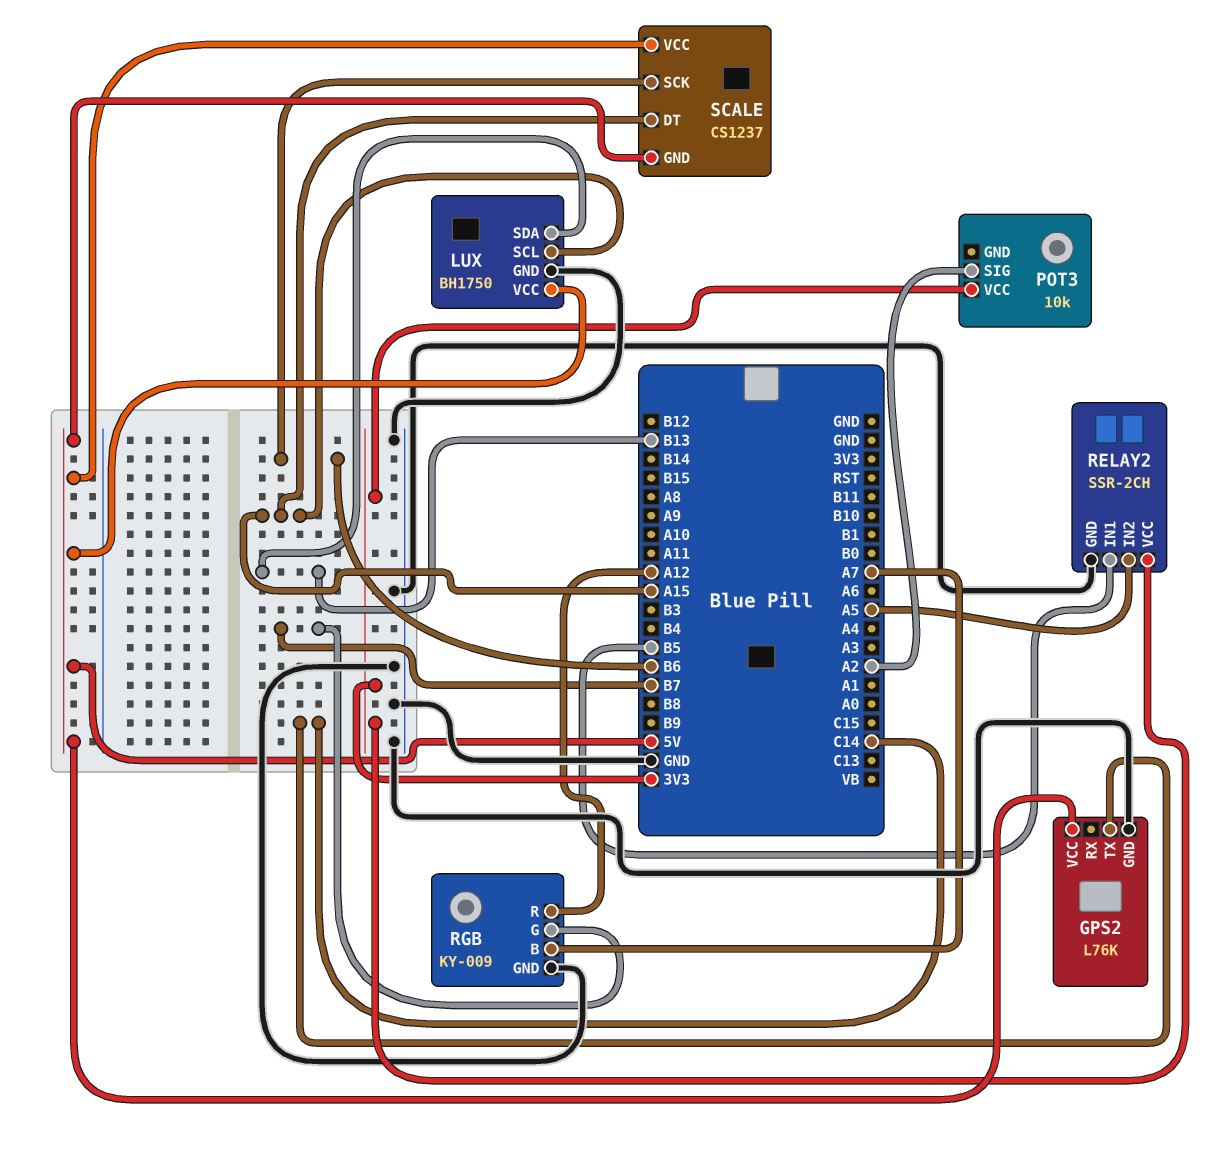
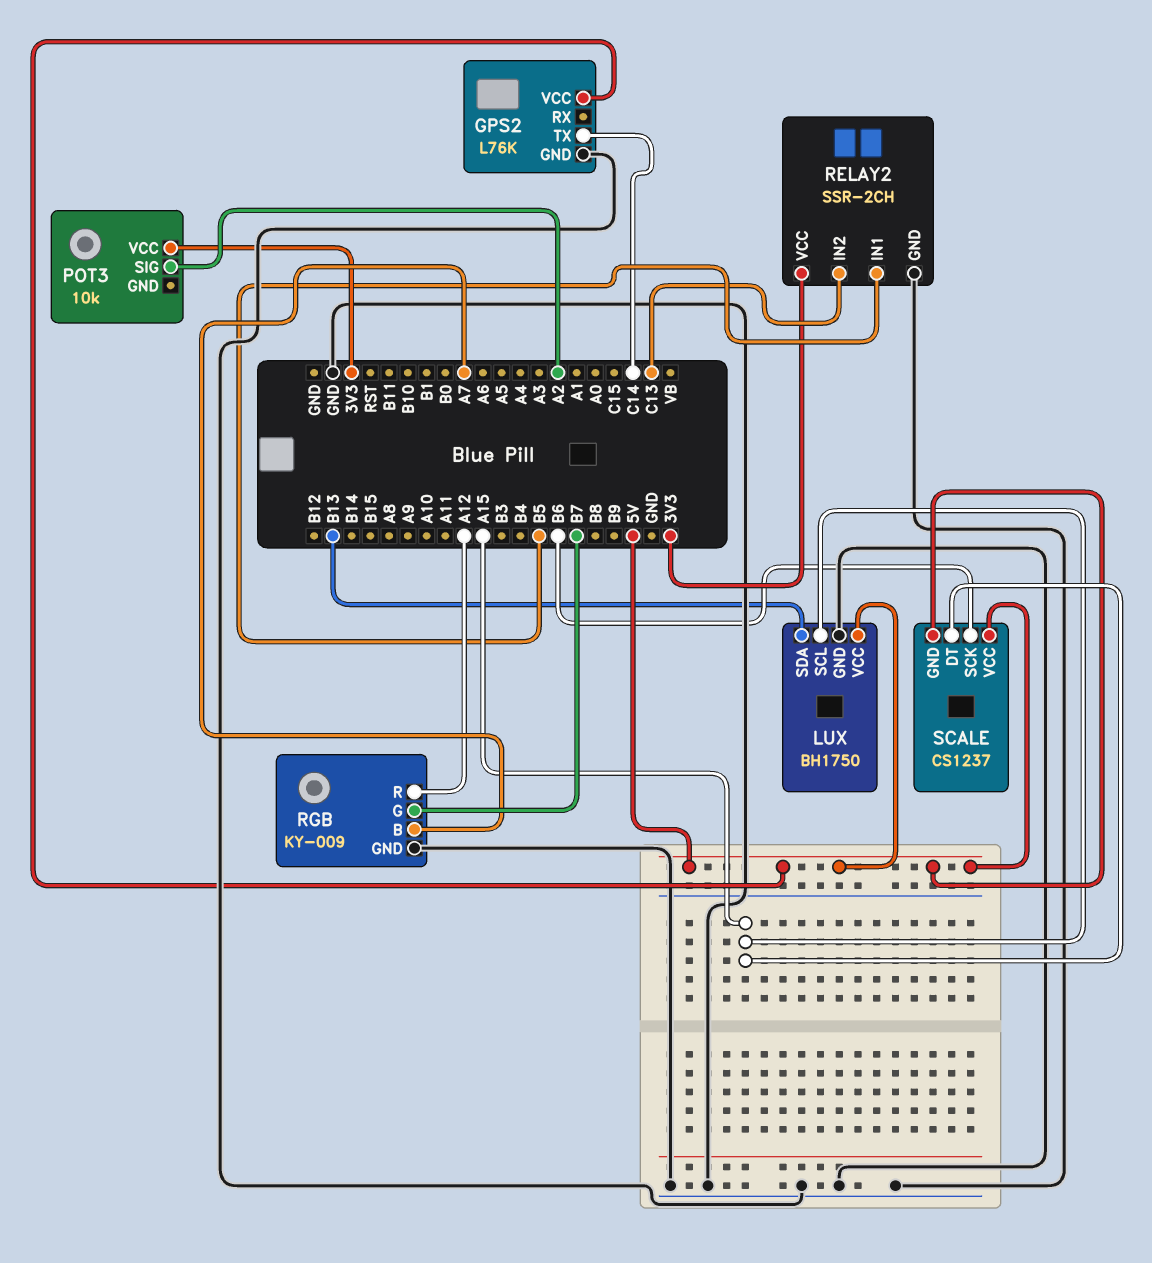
RELAY2 pin IN2: A5 -> C13

